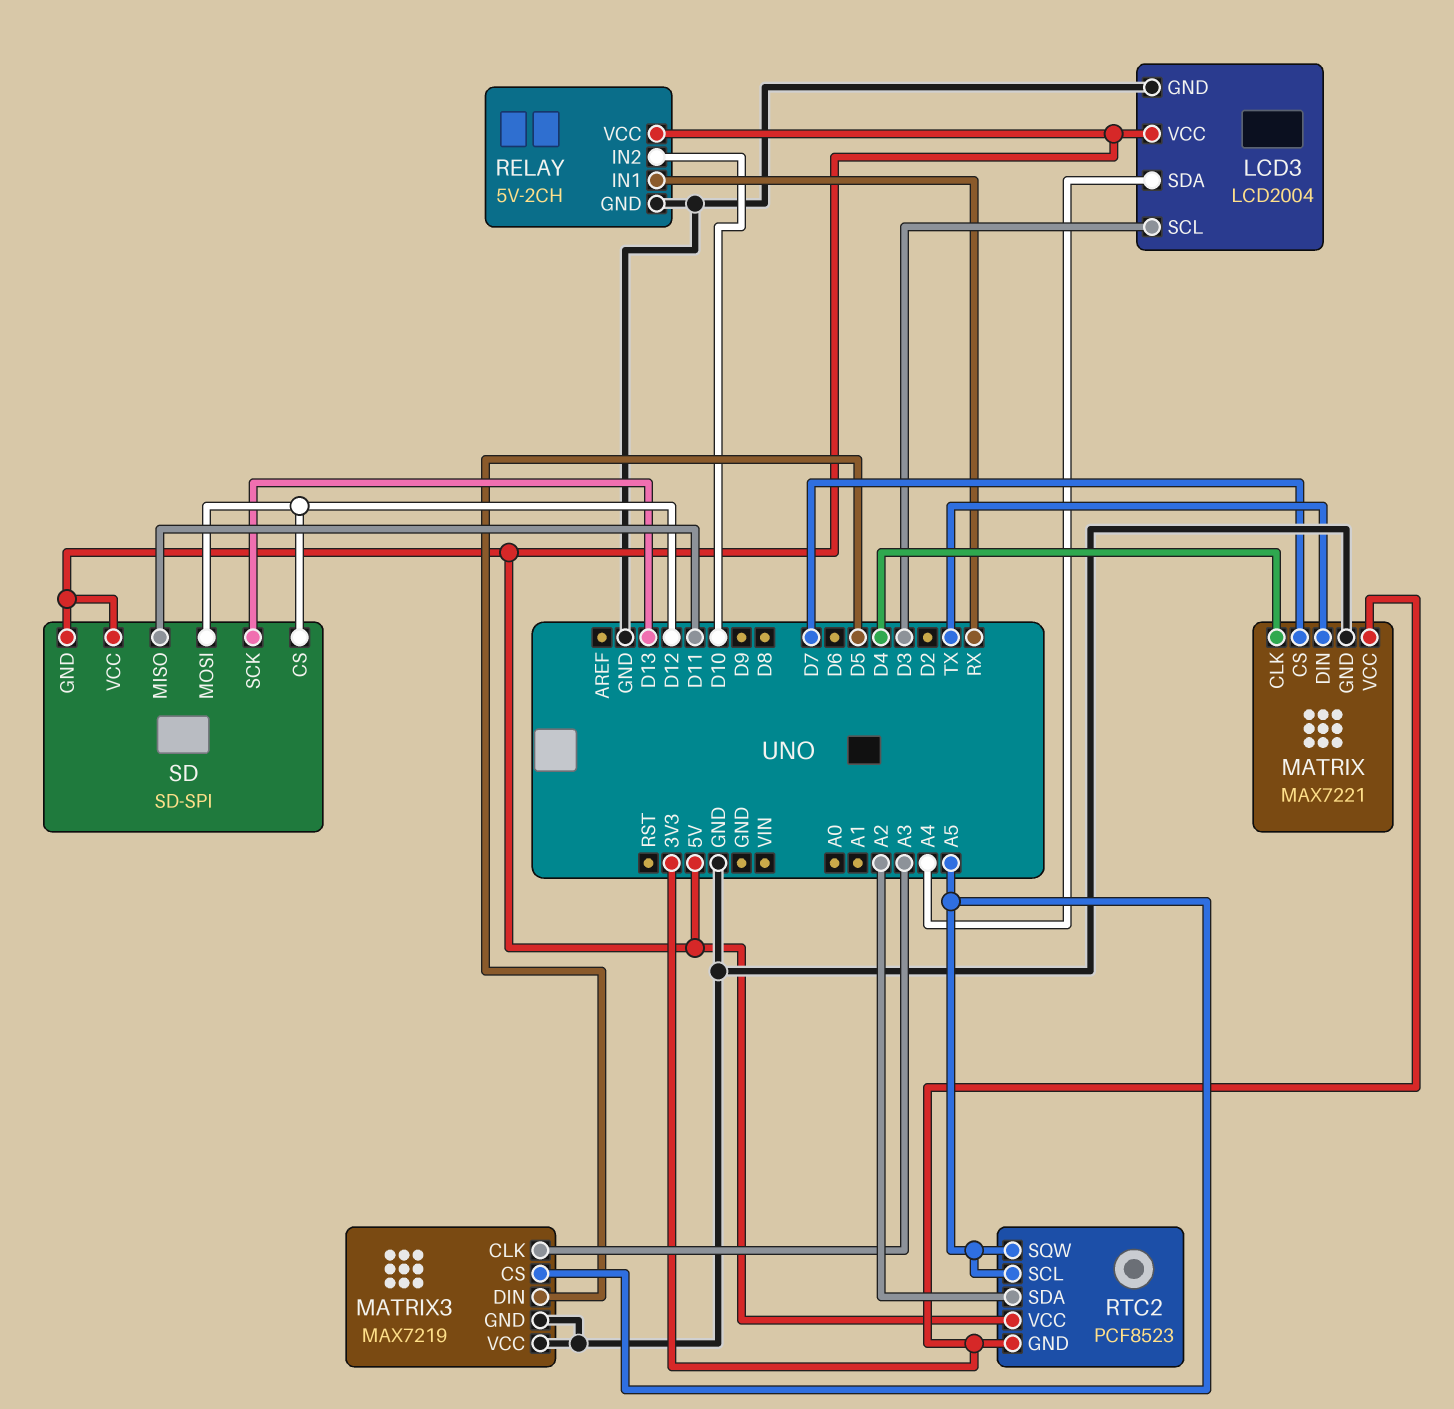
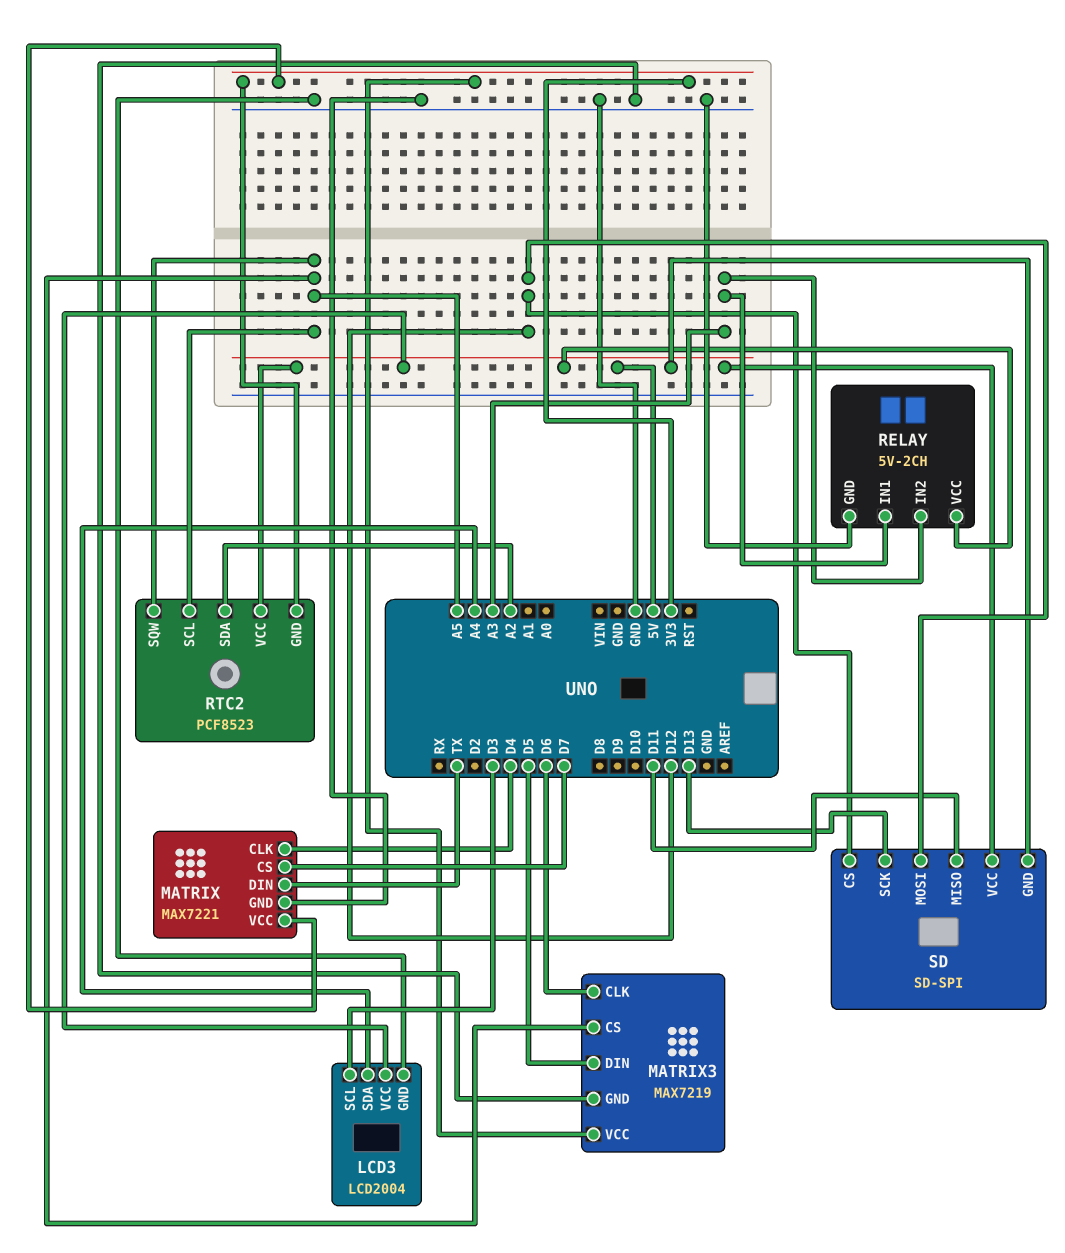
MATRIX3 pin CLK: A3 -> D6
MATRIX3 pin VCC: GND -> 3V3
RELAY pin IN1: RX -> A3
RELAY pin IN2: D10 -> A3

